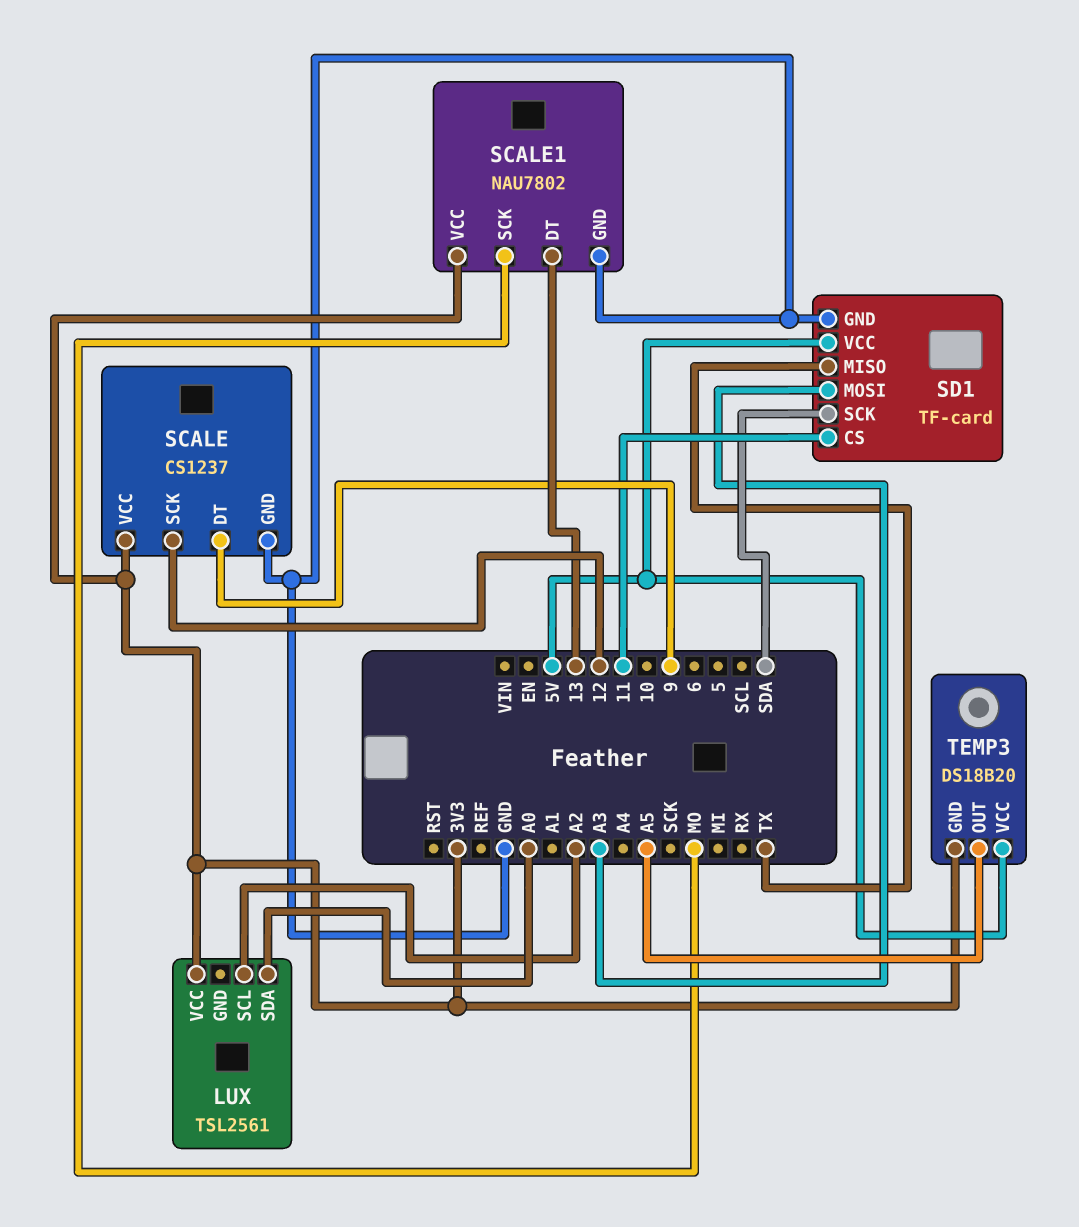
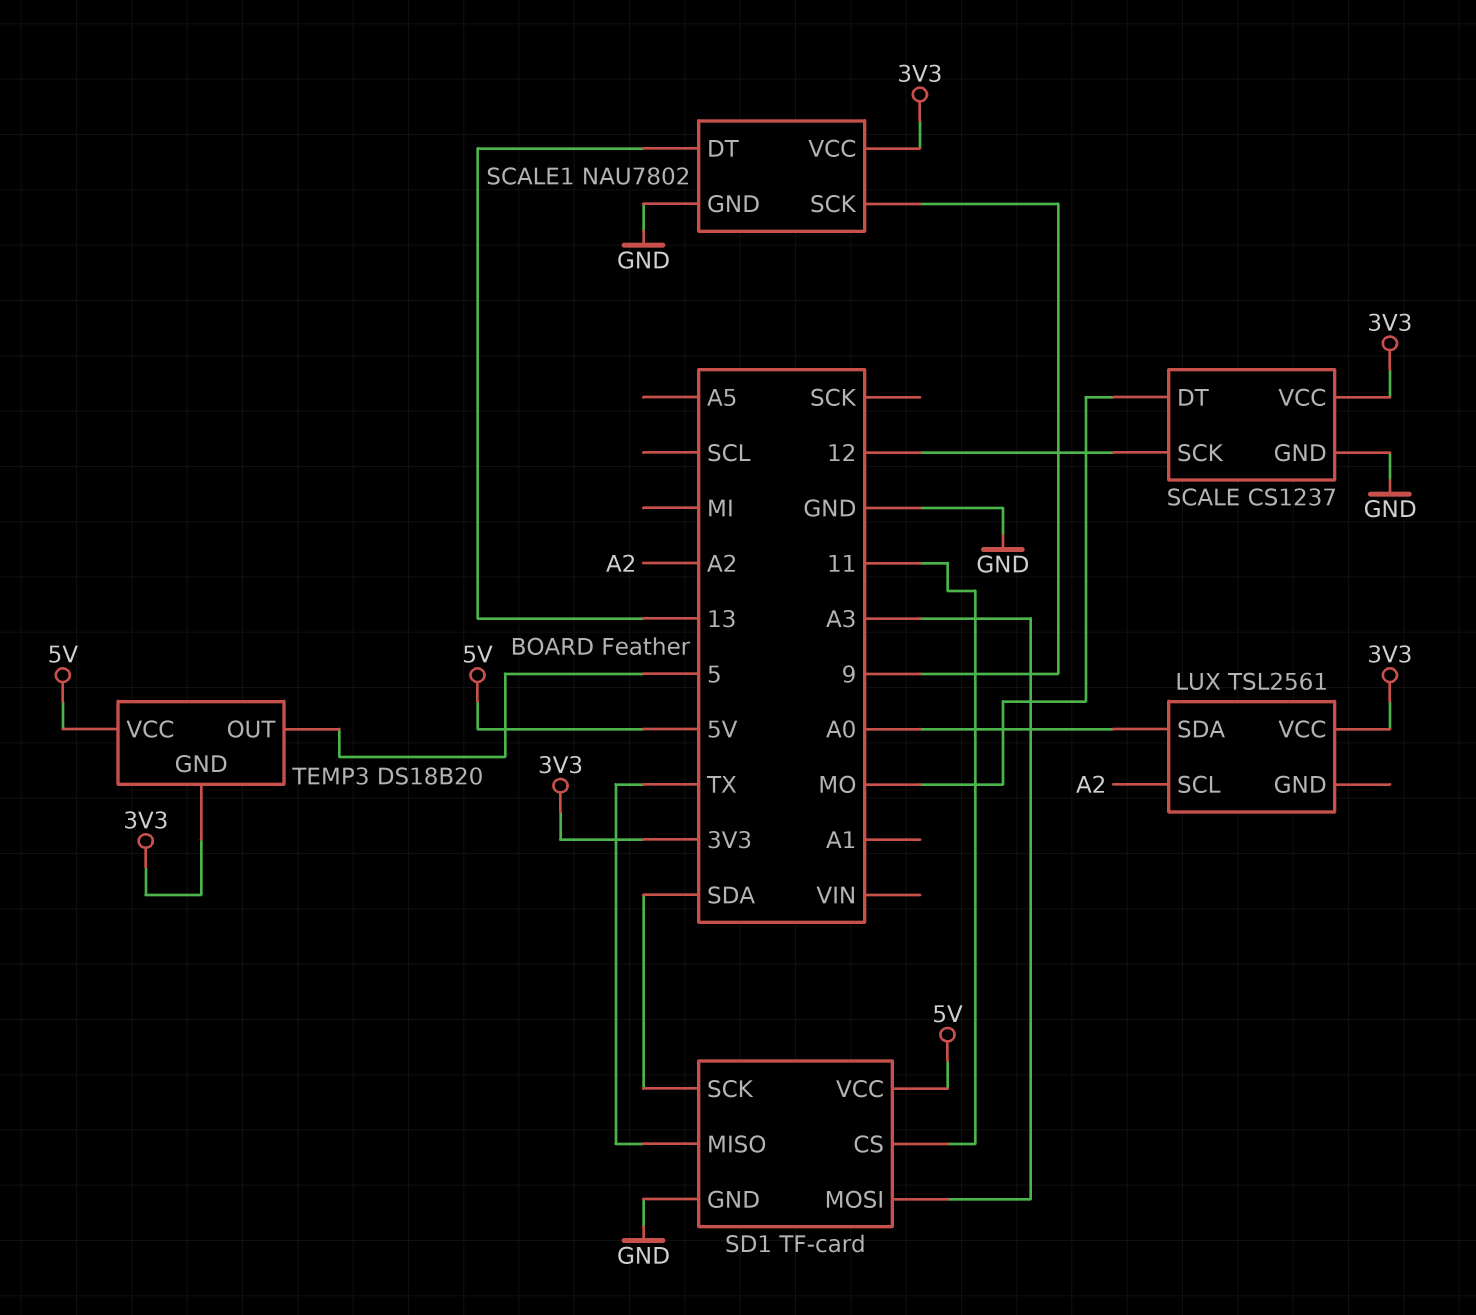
SCALE pin DT: 9 -> MO
SCALE1 pin SCK: MO -> 9
TEMP3 pin OUT: A5 -> 5

